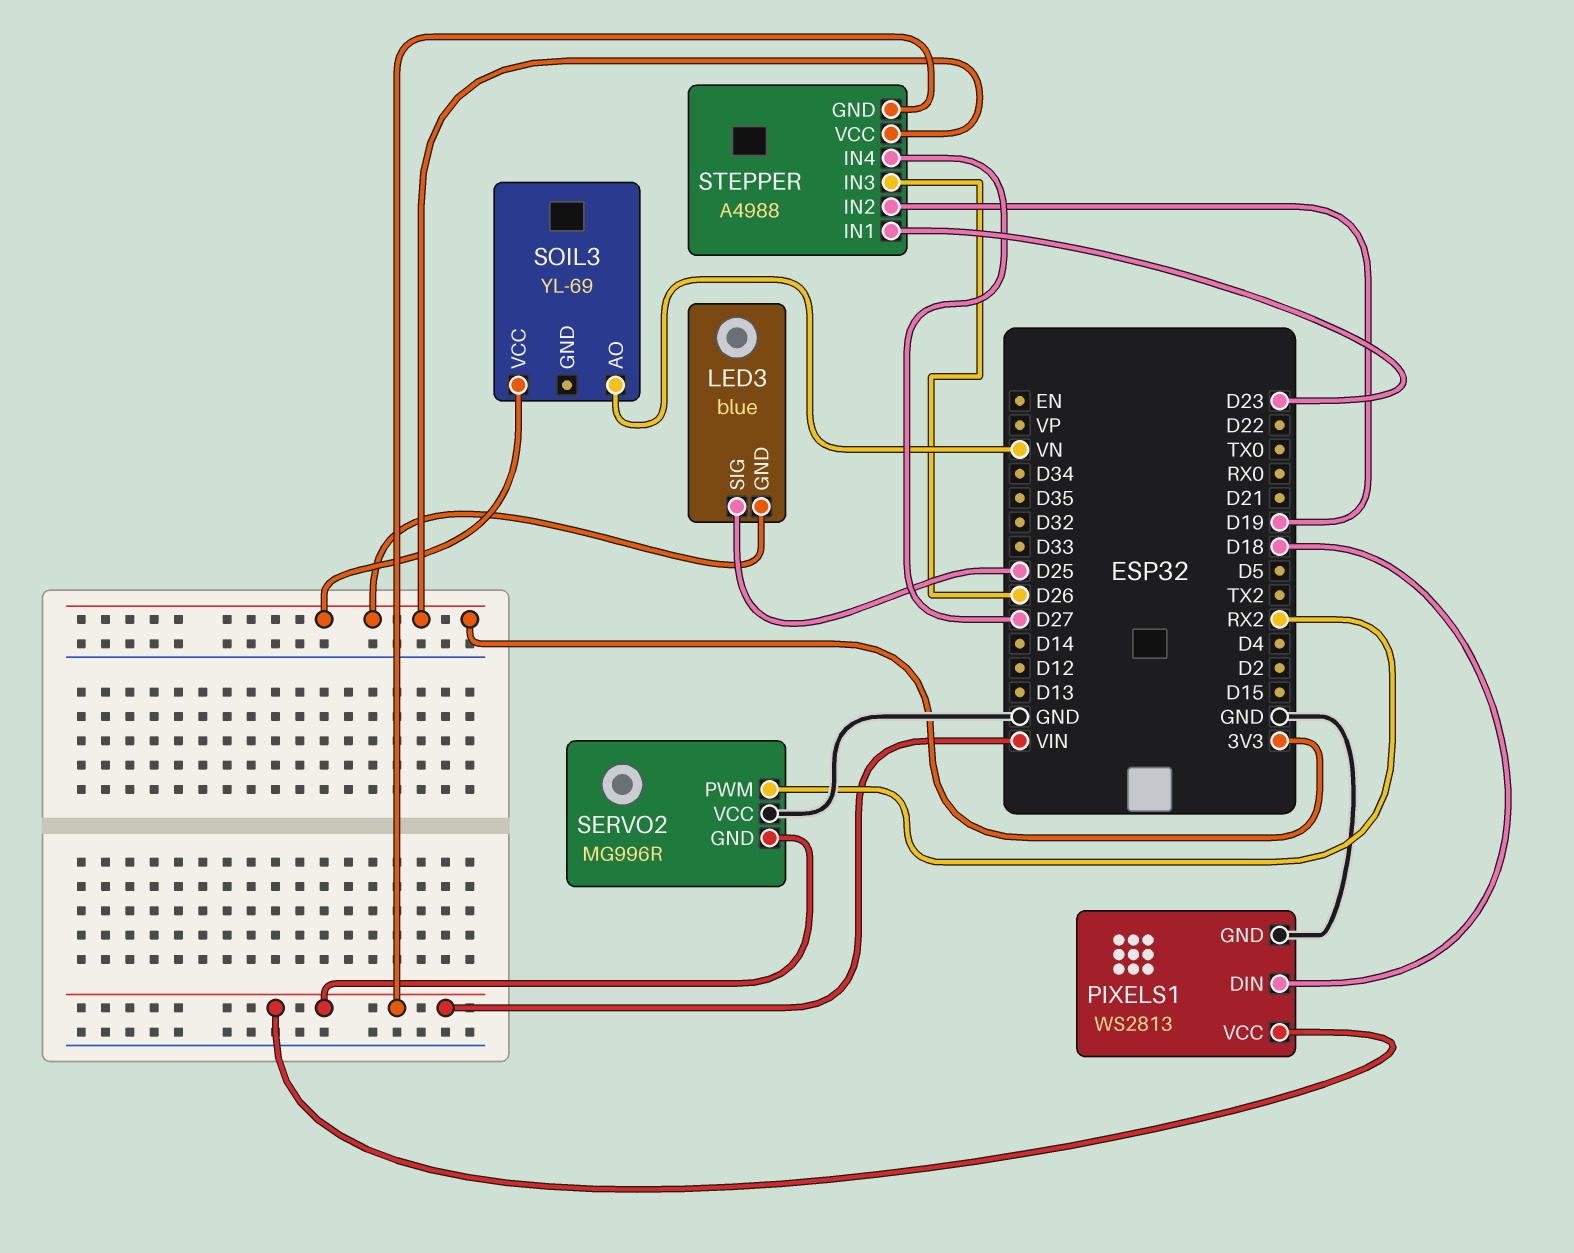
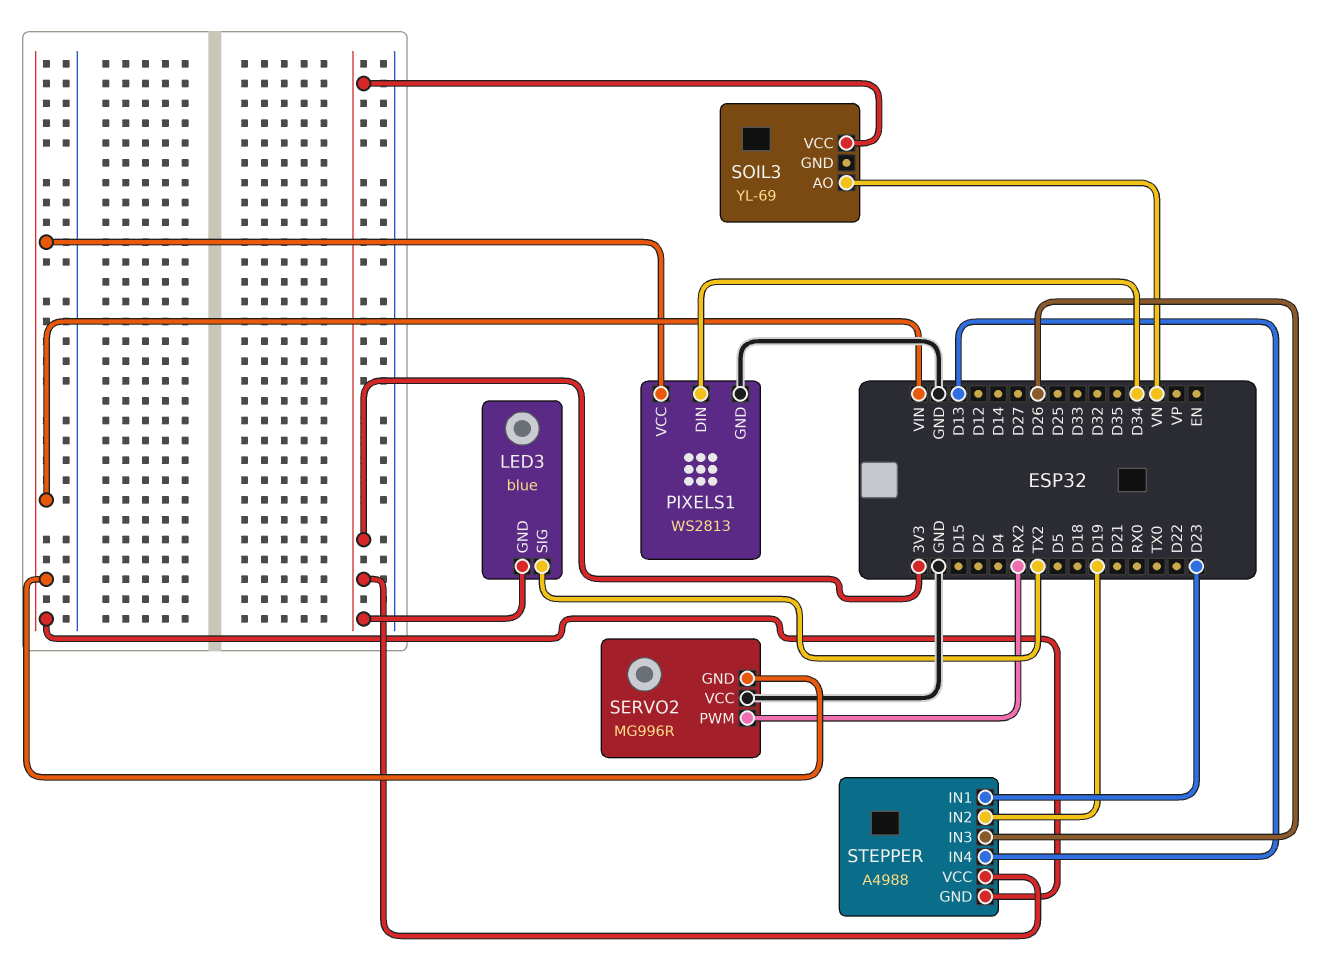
LED3 pin SIG: D25 -> TX2
PIXELS1 pin DIN: D18 -> D34
STEPPER pin IN4: D27 -> D13

